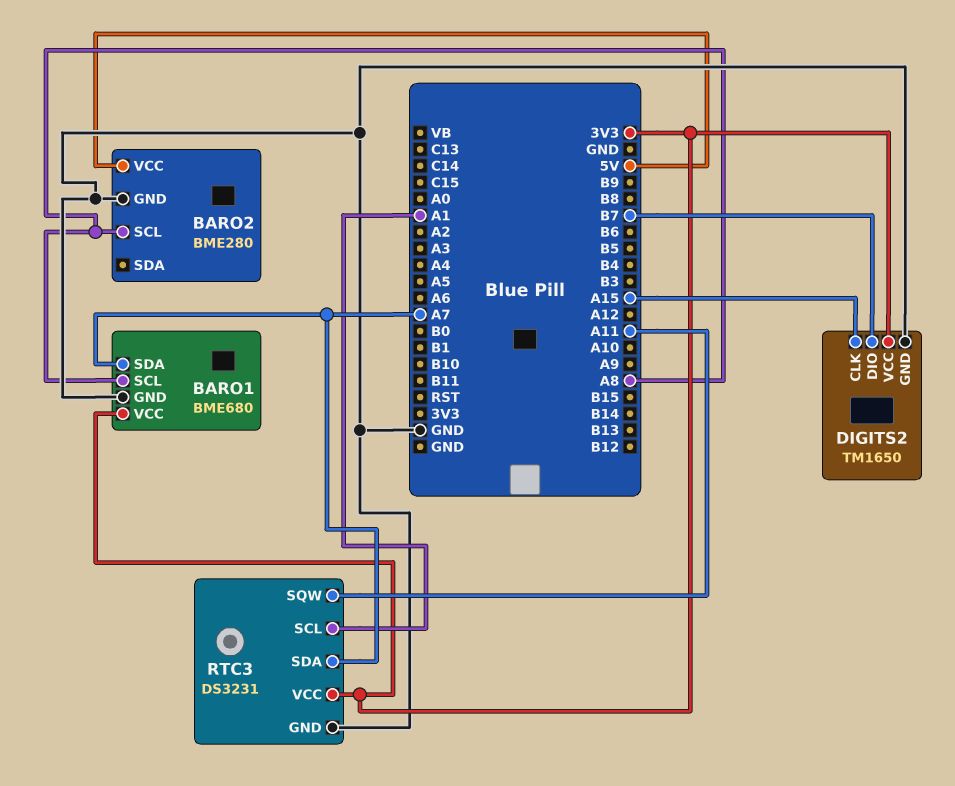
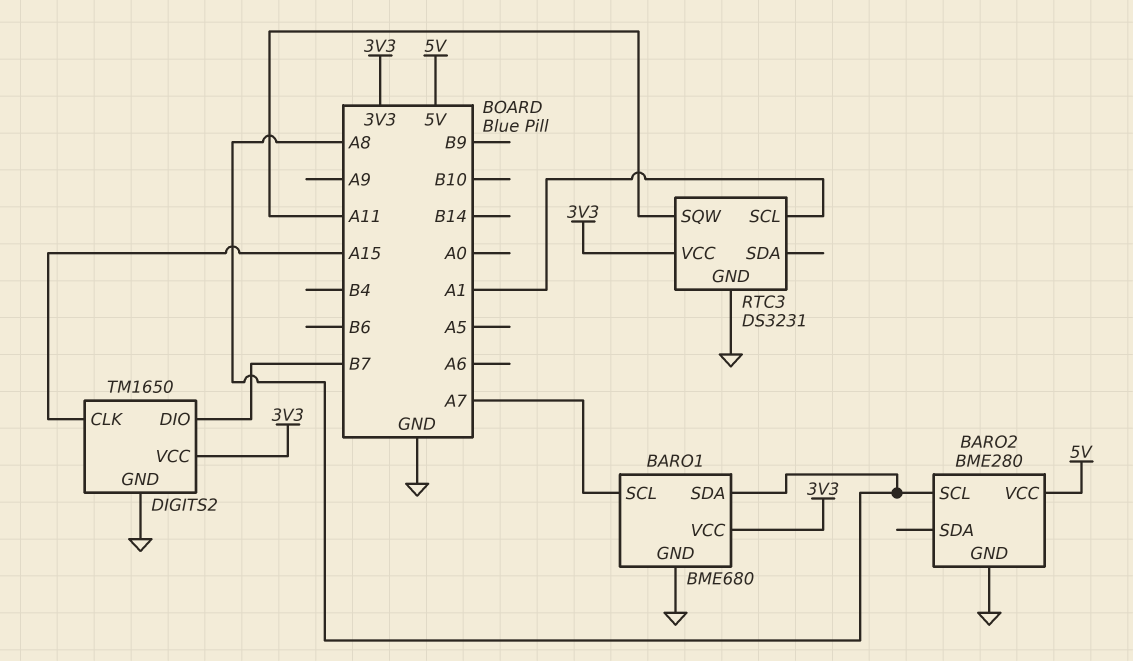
BARO1 pin SCL: A8 -> A7
BARO1 pin SDA: A7 -> A8
RTC3 pin SDA: A7 -> none

